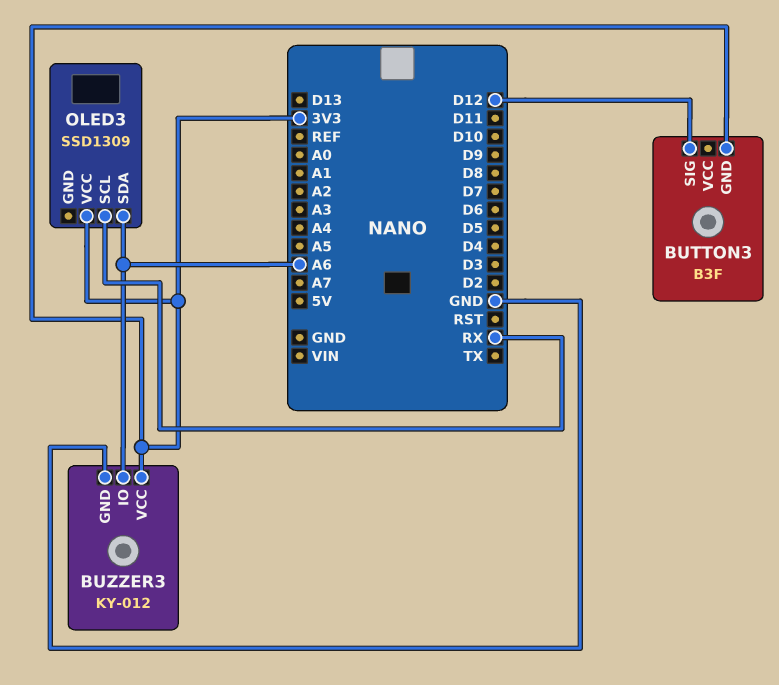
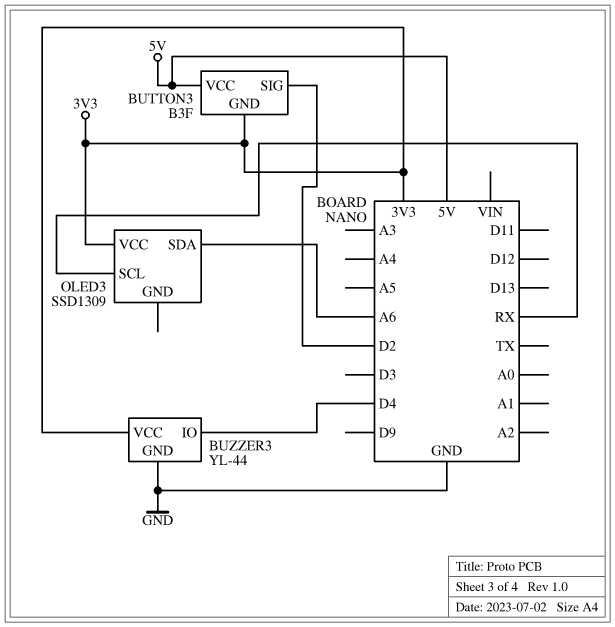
BUTTON3 pin SIG: D12 -> D2
BUTTON3 pin VCC: none -> 5V
BUZZER3: KY-012 -> YL-44
BUZZER3 pin IO: A6 -> D4

